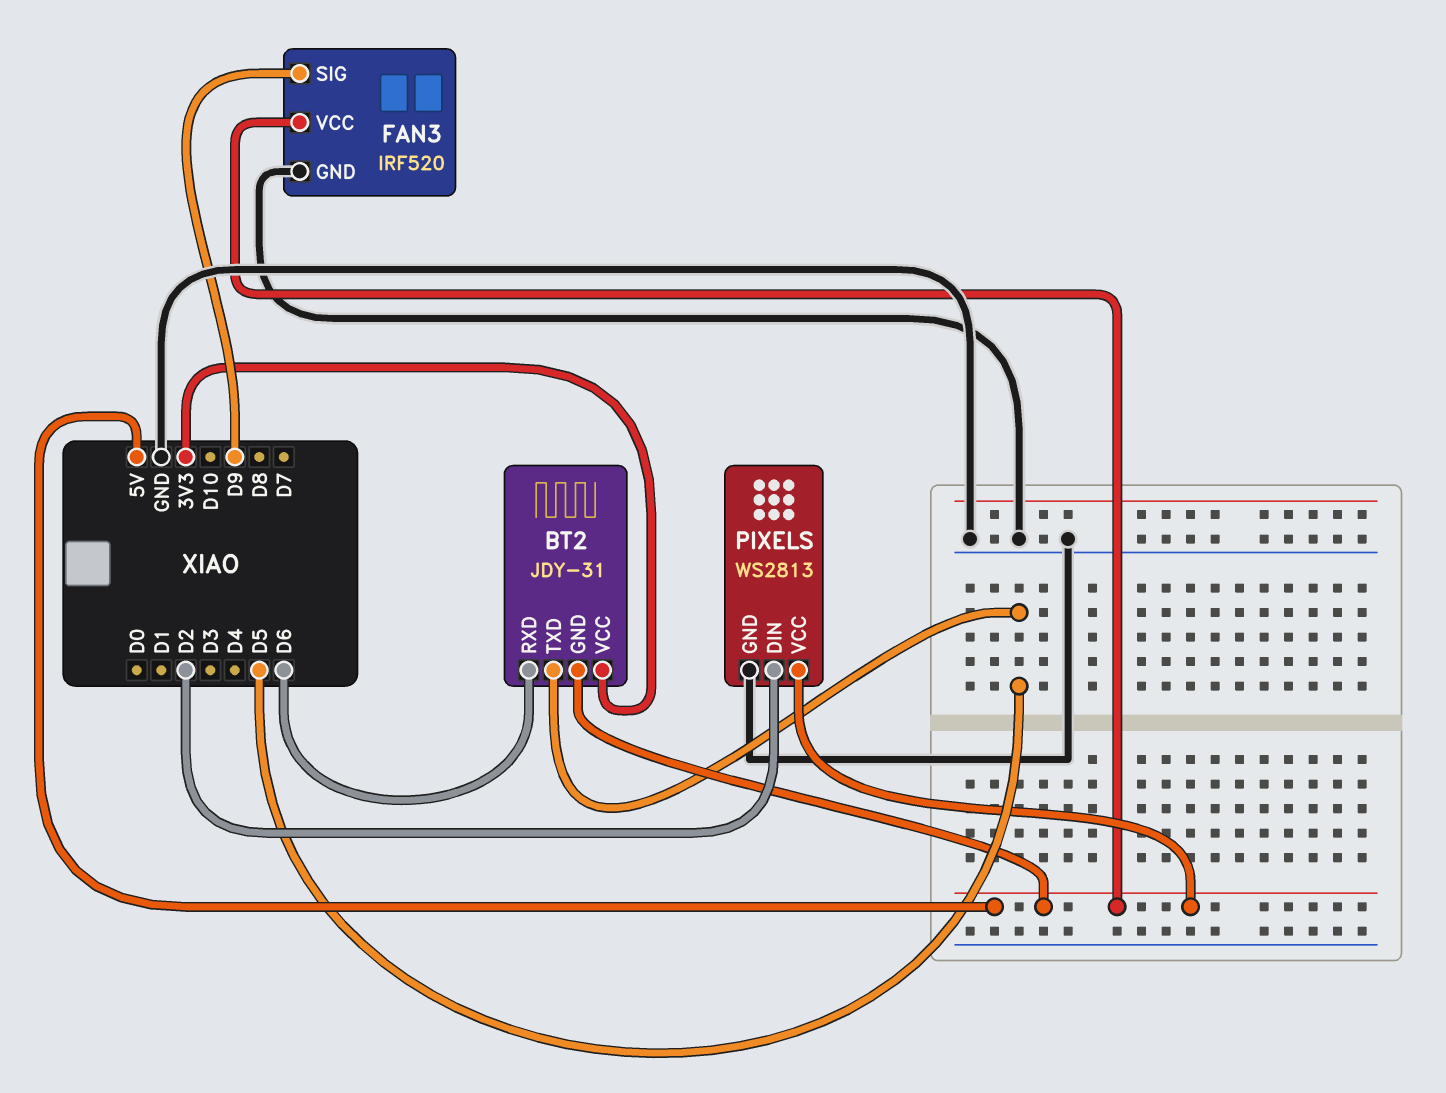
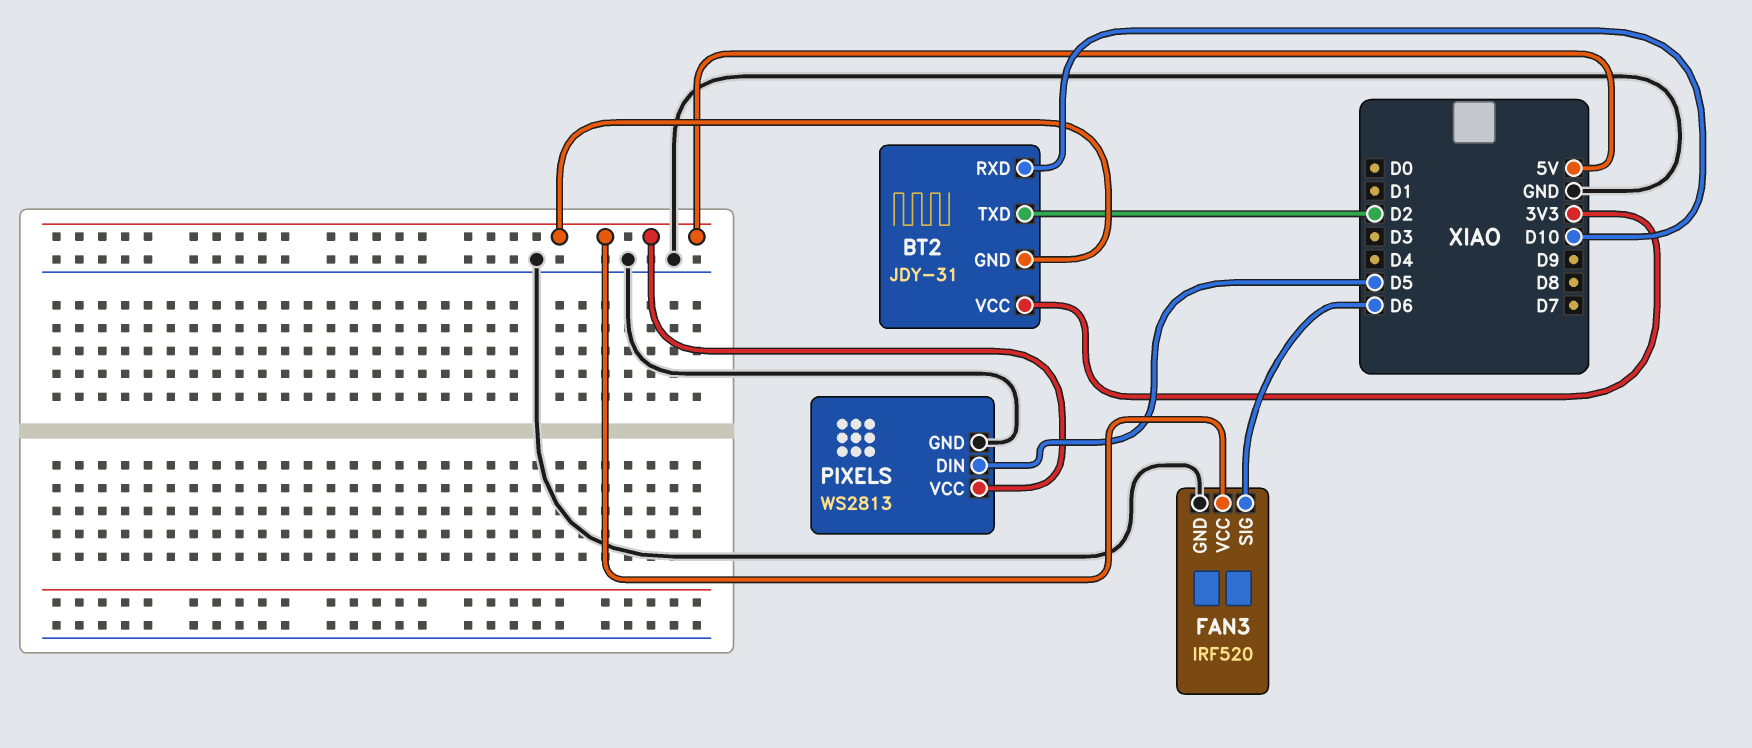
BT2 pin RXD: D6 -> D10
BT2 pin TXD: D5 -> D2
FAN3 pin SIG: D9 -> D6
PIXELS pin DIN: D2 -> D5

